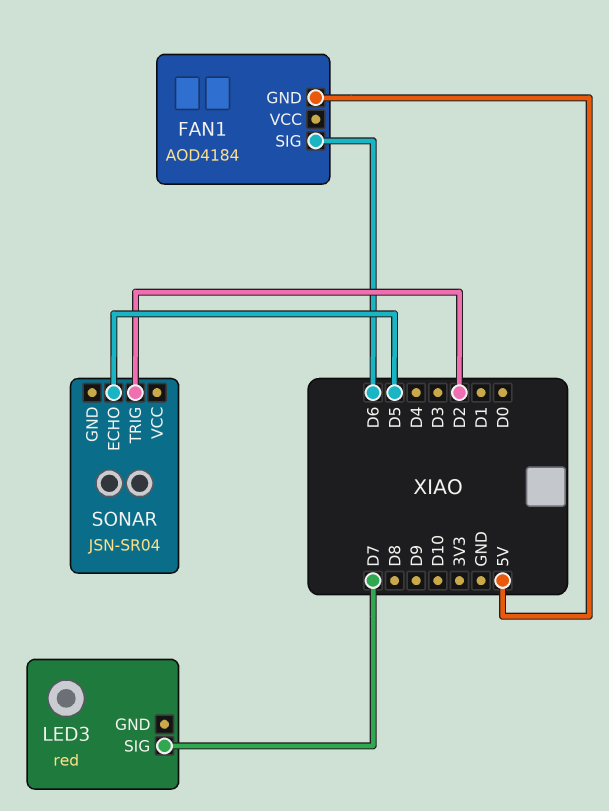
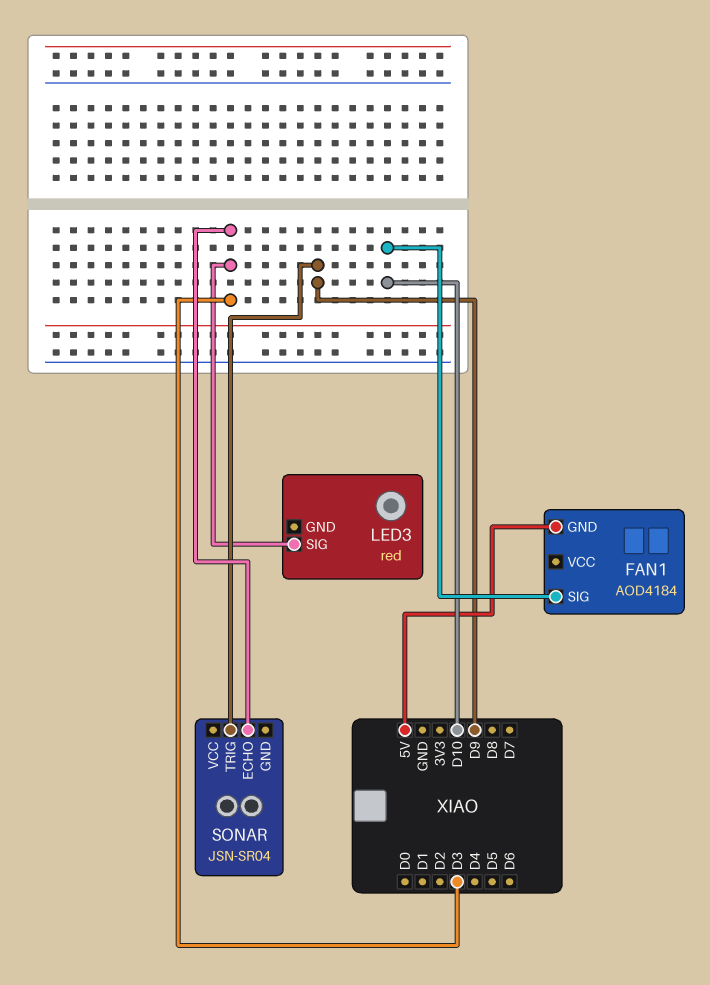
FAN1 pin SIG: D6 -> D10
LED3 pin SIG: D7 -> D3
SONAR pin ECHO: D5 -> D3
SONAR pin TRIG: D2 -> D9

